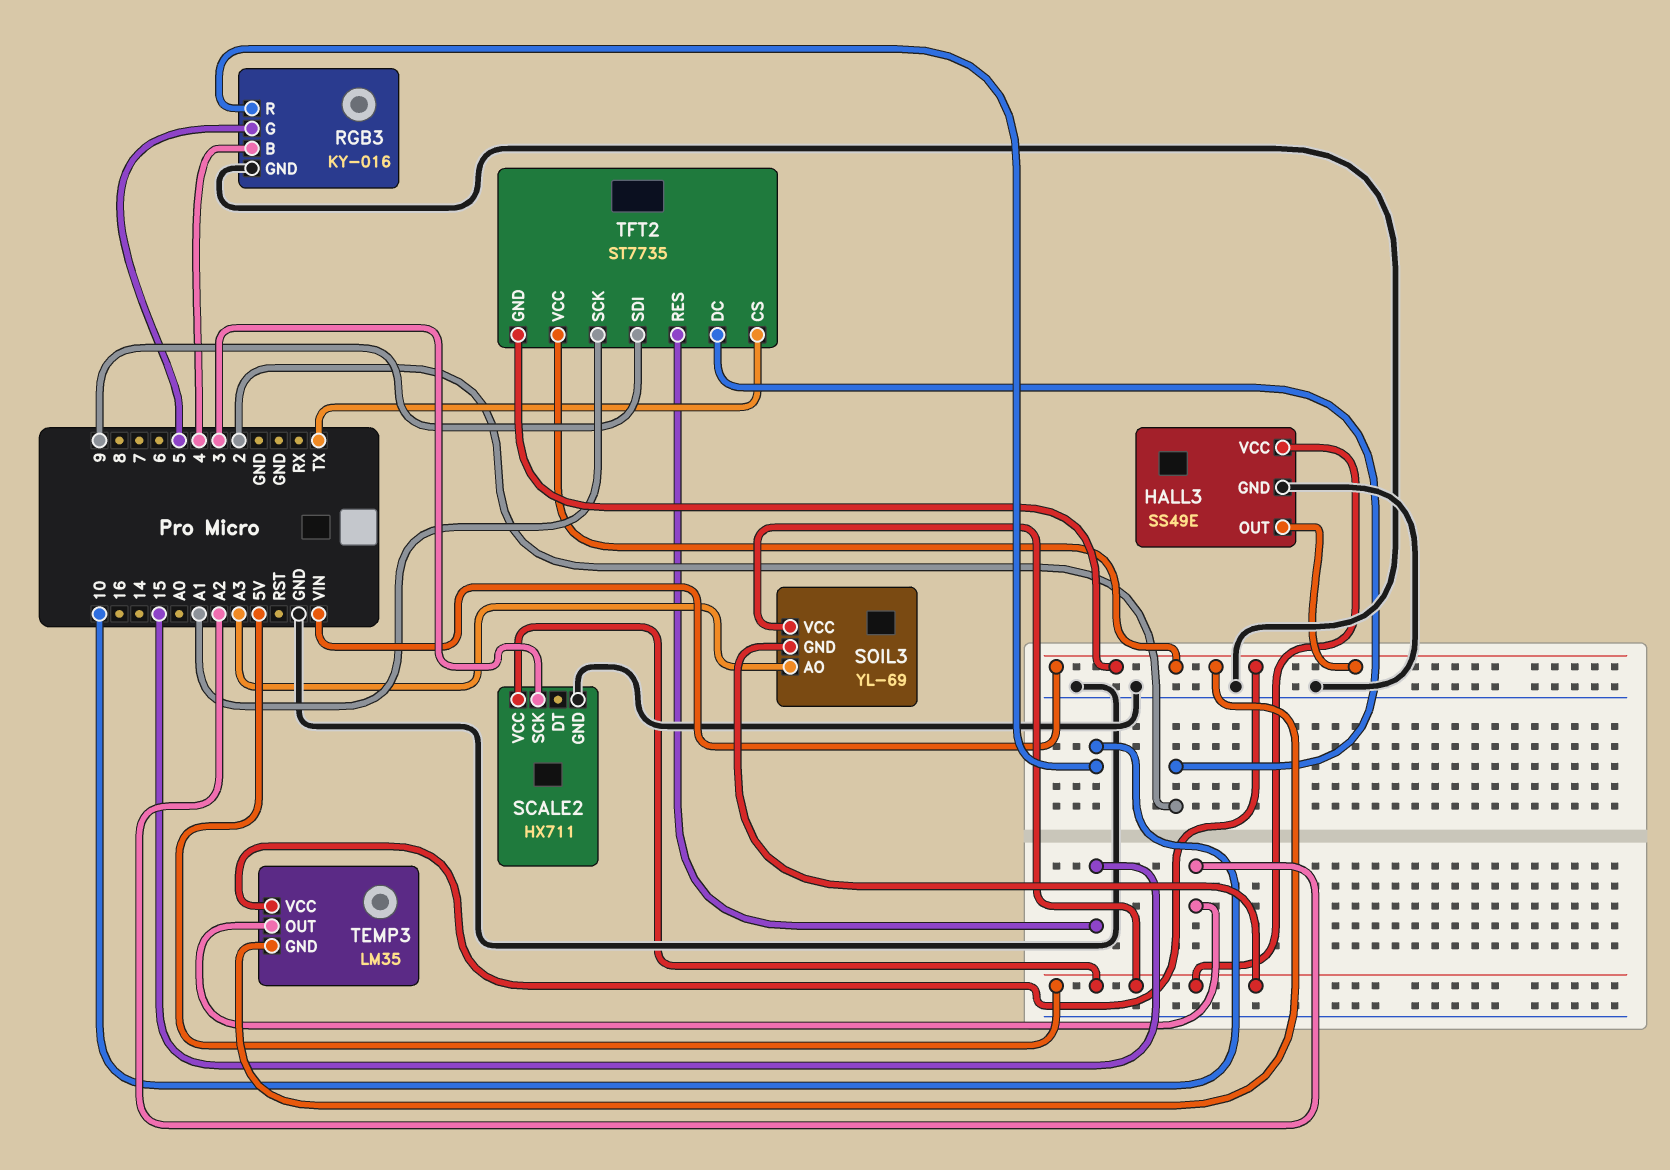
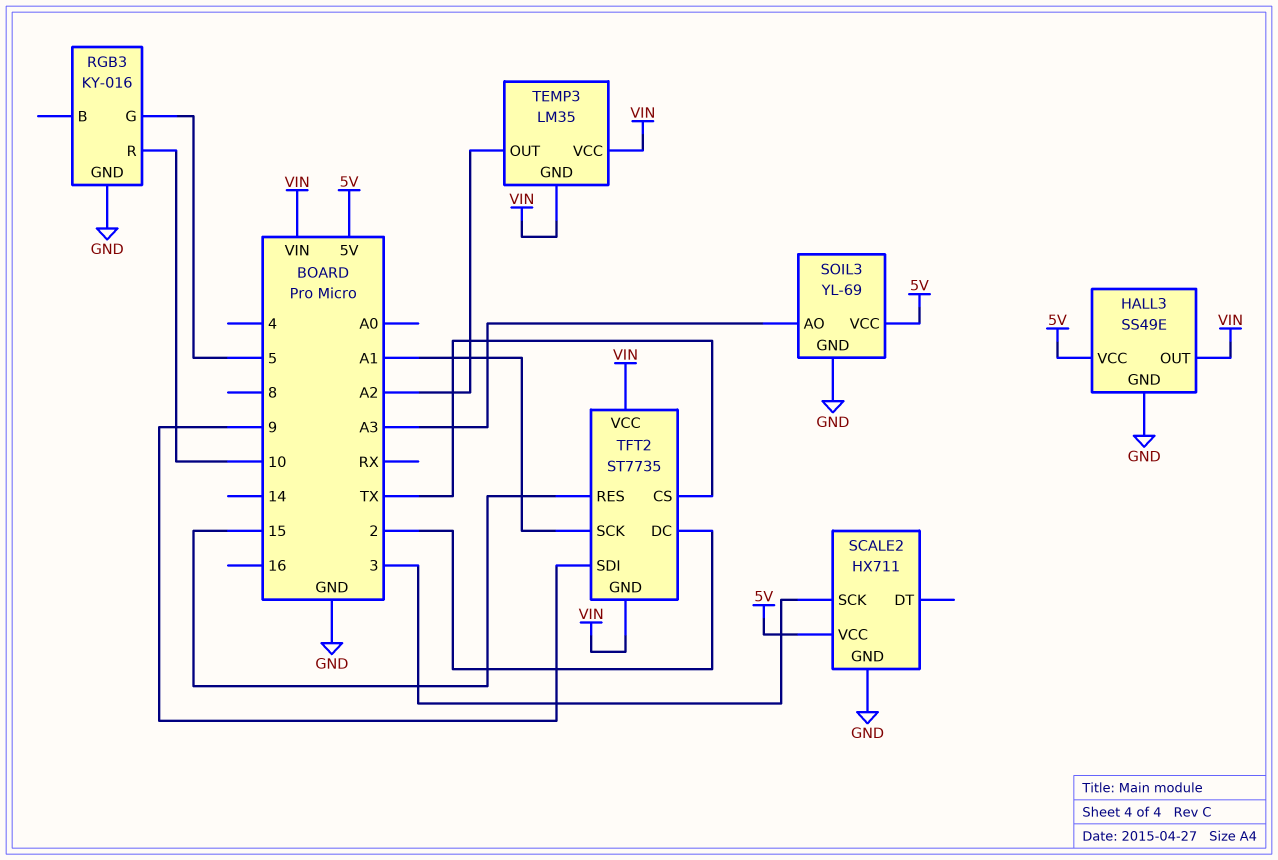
RGB3 pin B: 4 -> none
SOIL3 pin GND: 5V -> GND

